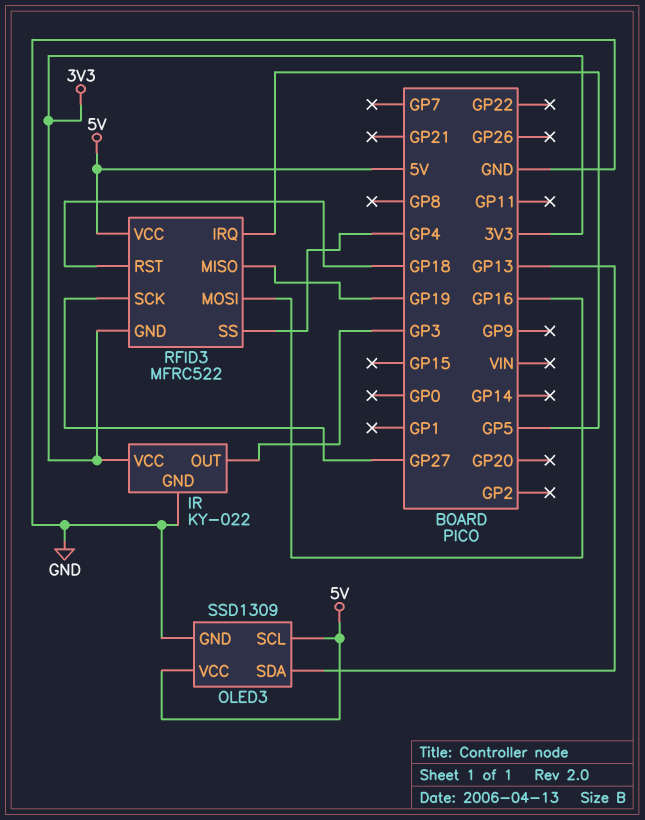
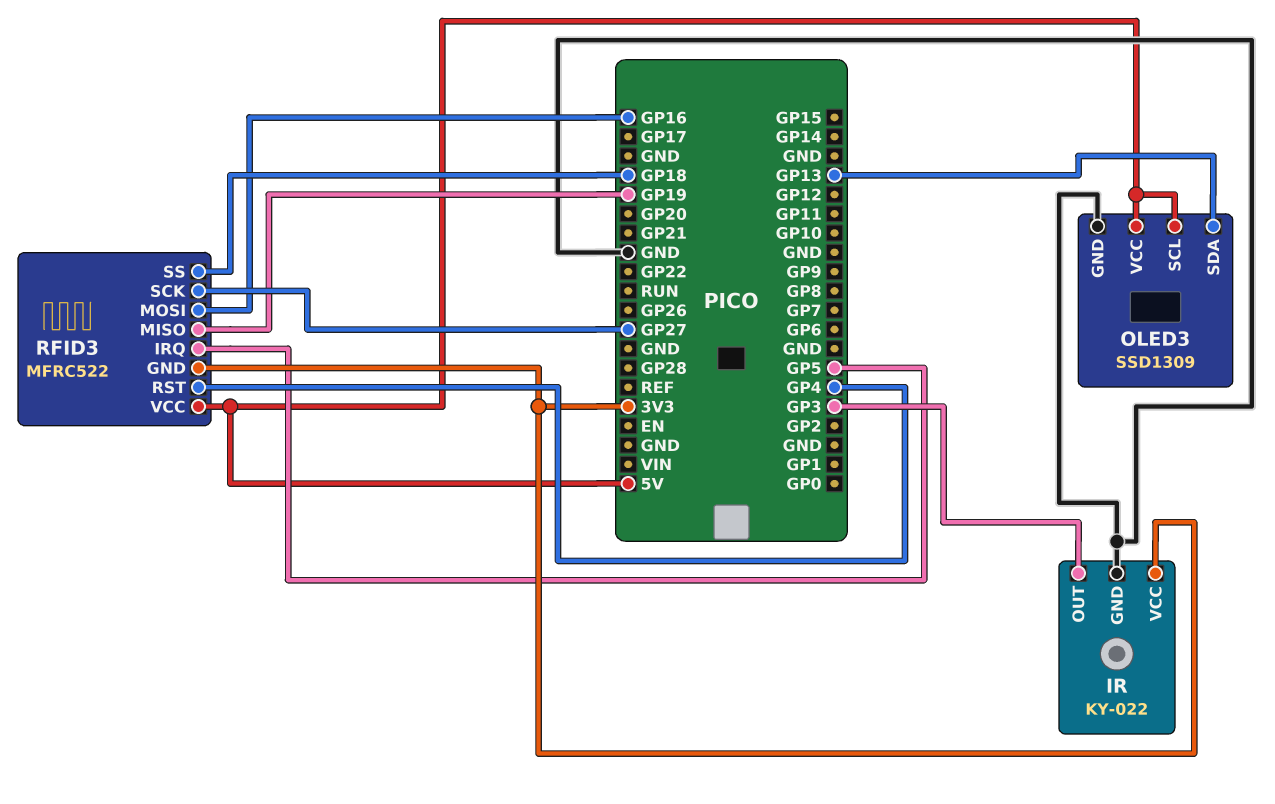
RFID3 pin RST: GP18 -> GP4
RFID3 pin SS: GP4 -> GP18

